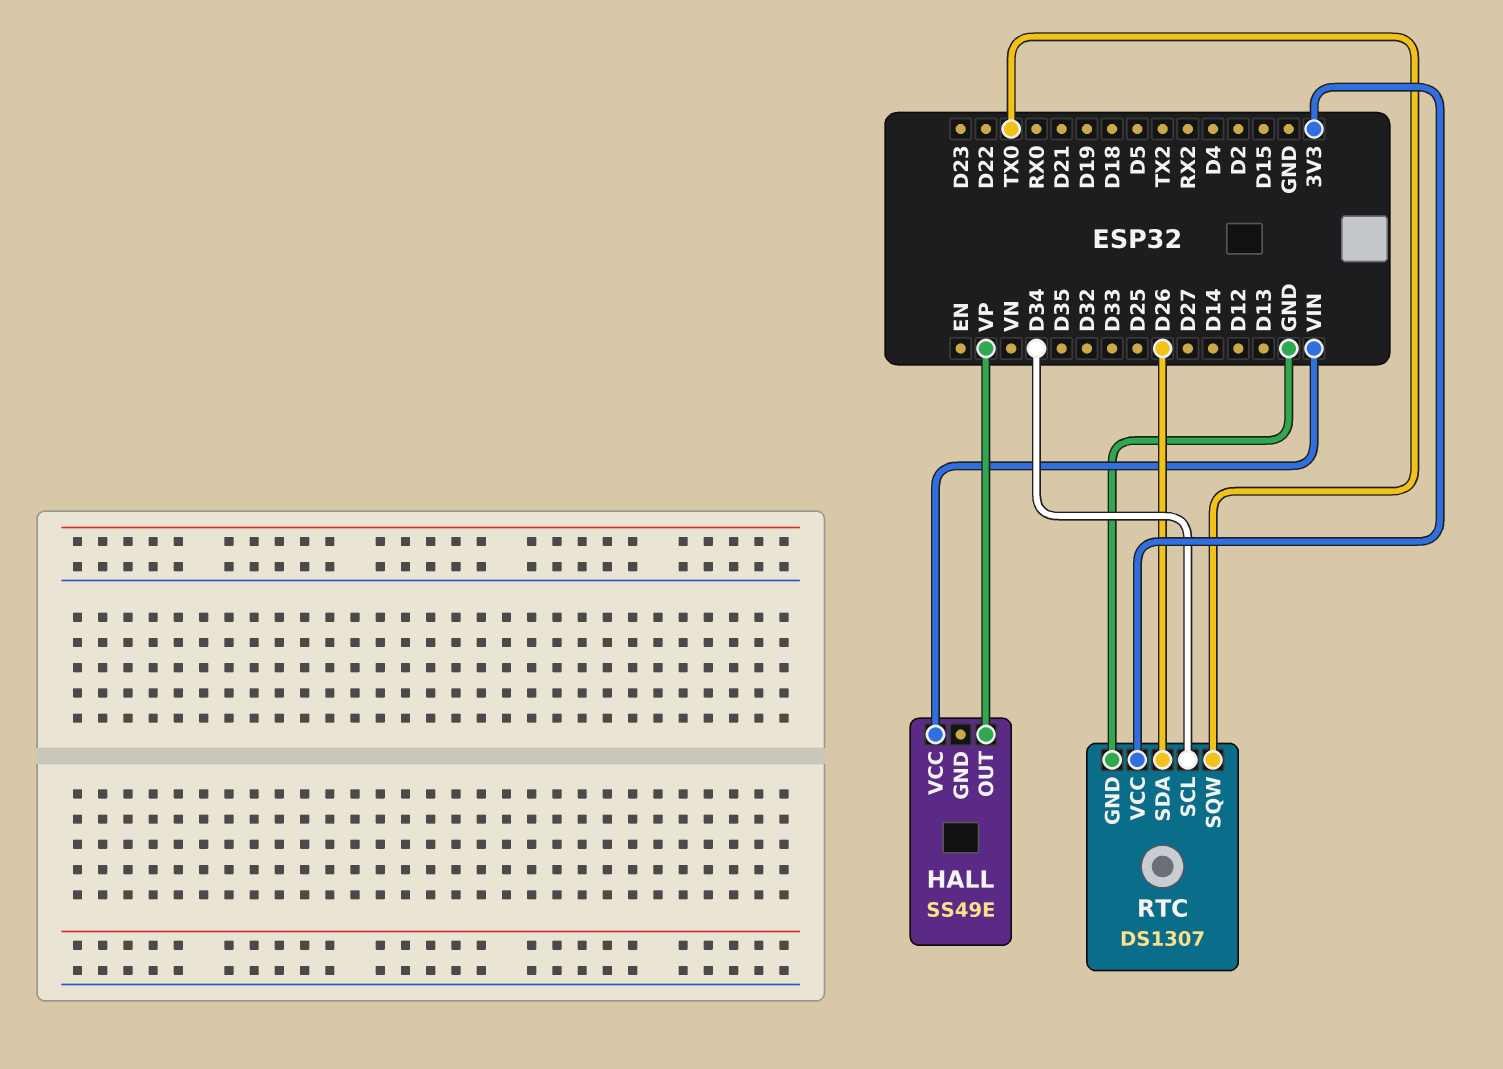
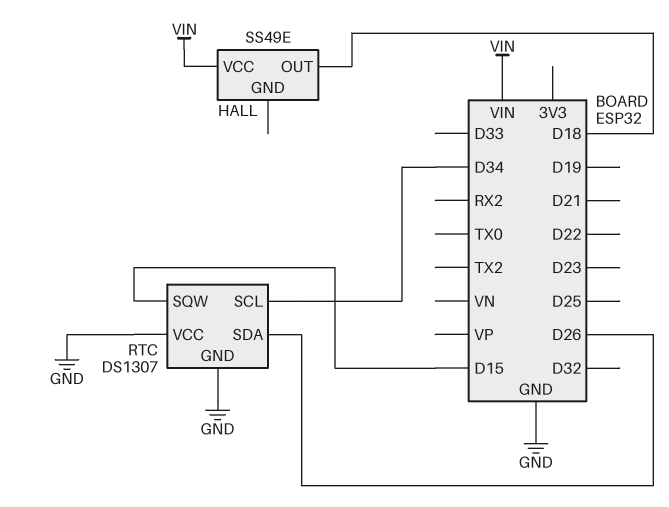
HALL pin OUT: VP -> D18
RTC pin SQW: TX0 -> D15
RTC pin VCC: 3V3 -> GND

